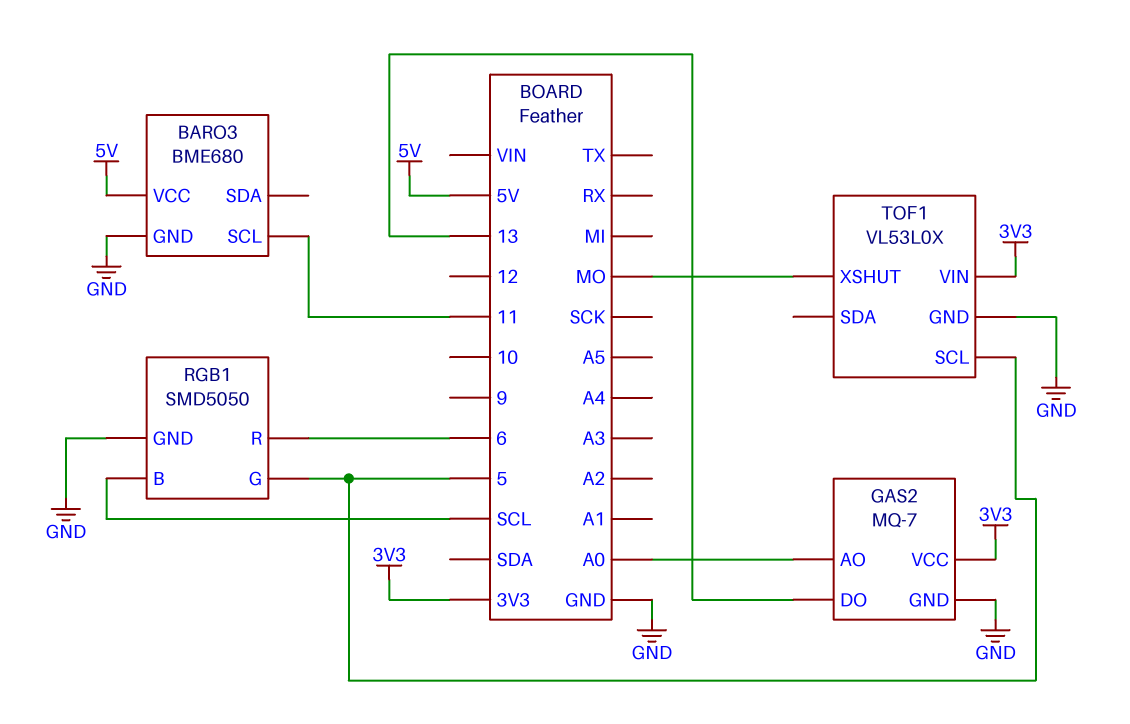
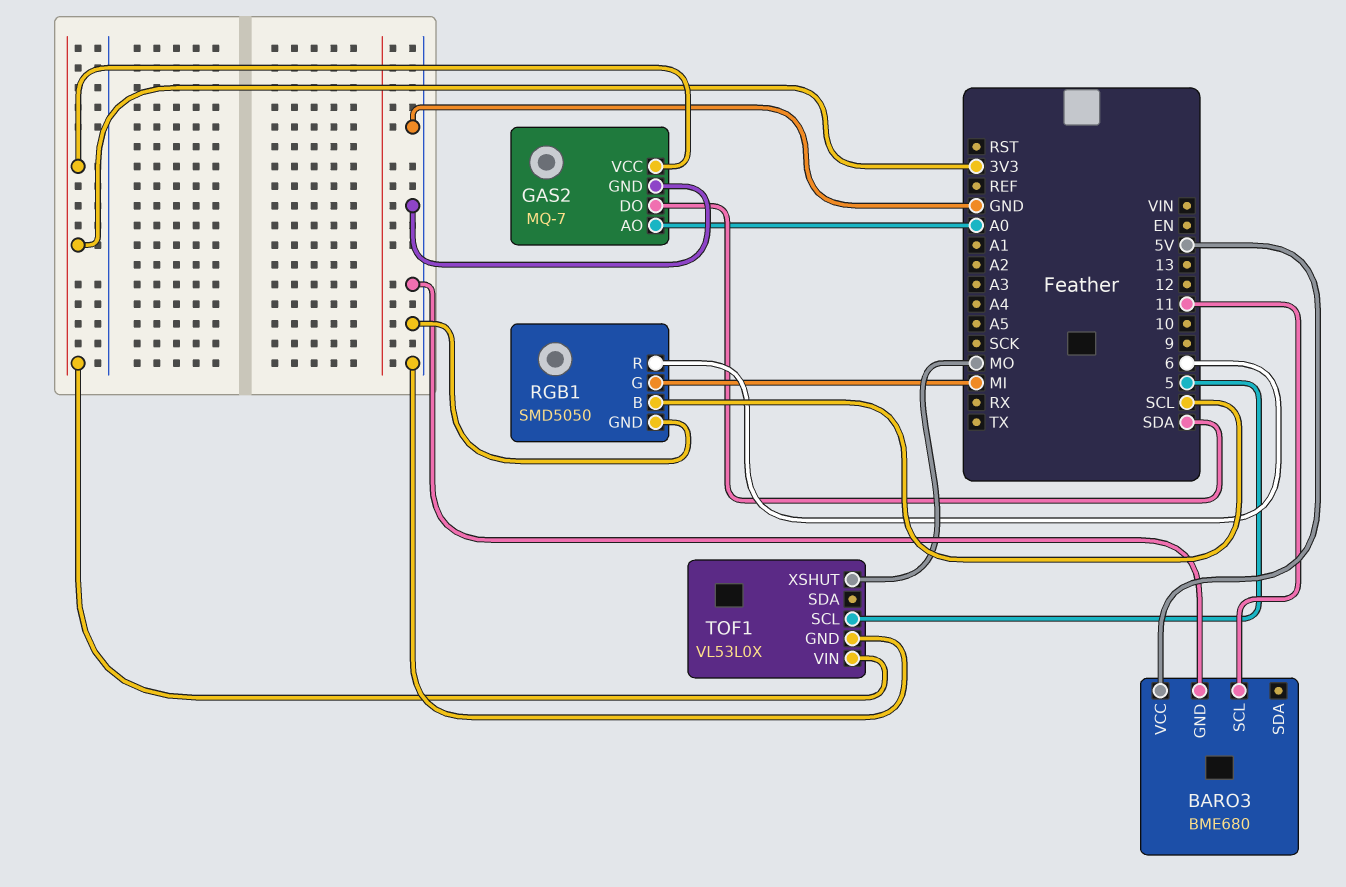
GAS2 pin DO: 13 -> SDA
RGB1 pin G: 5 -> MI

